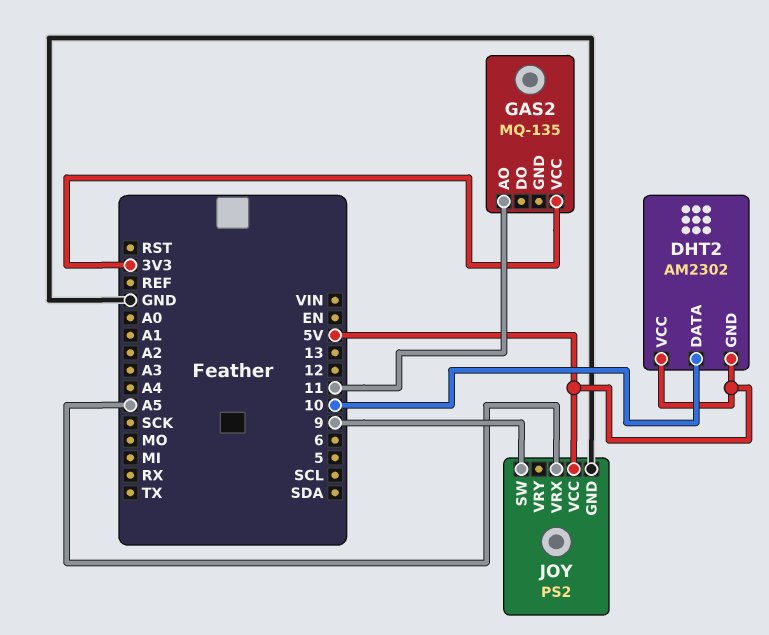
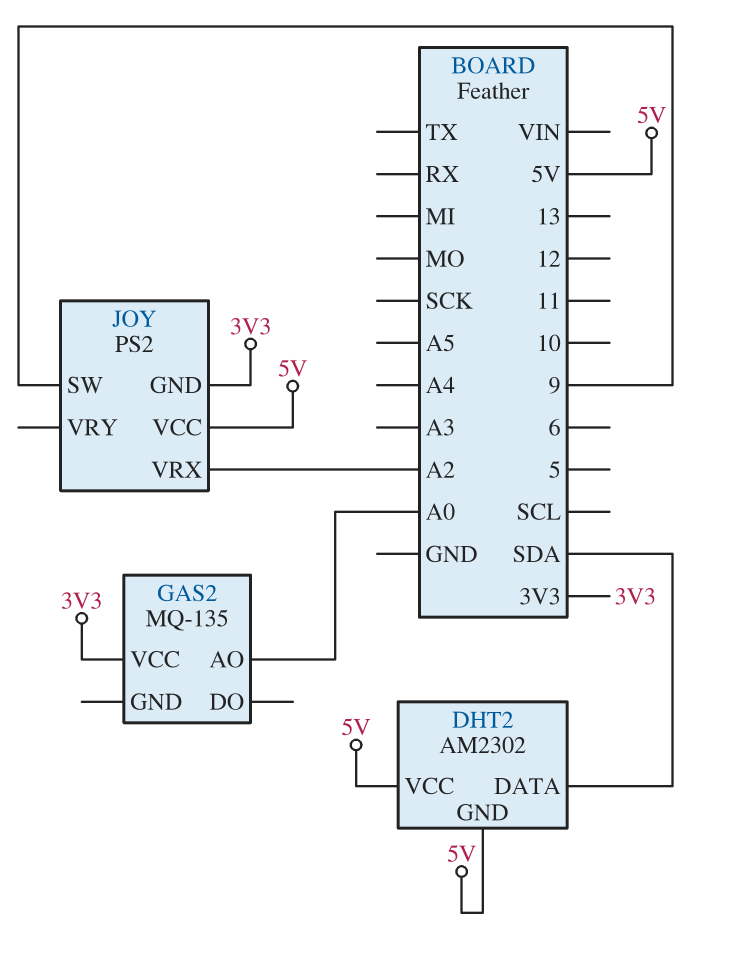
DHT2 pin DATA: 10 -> SDA
GAS2 pin AO: 11 -> A0
JOY pin GND: GND -> 3V3
JOY pin VRX: A5 -> A2

